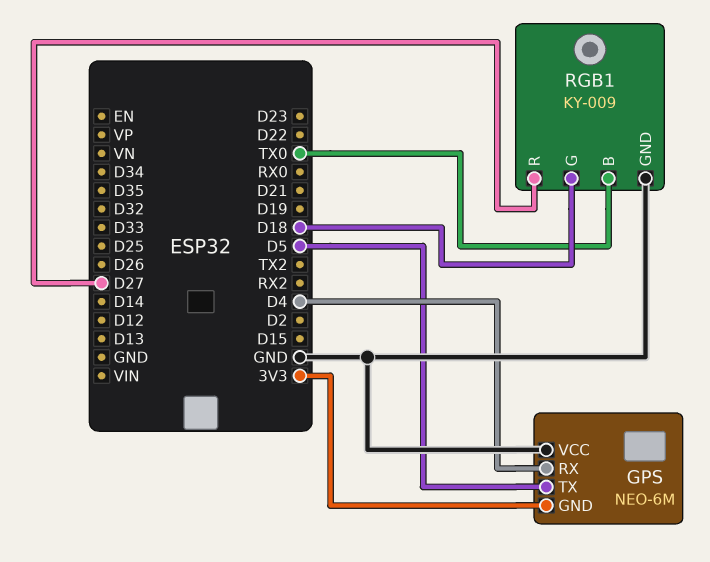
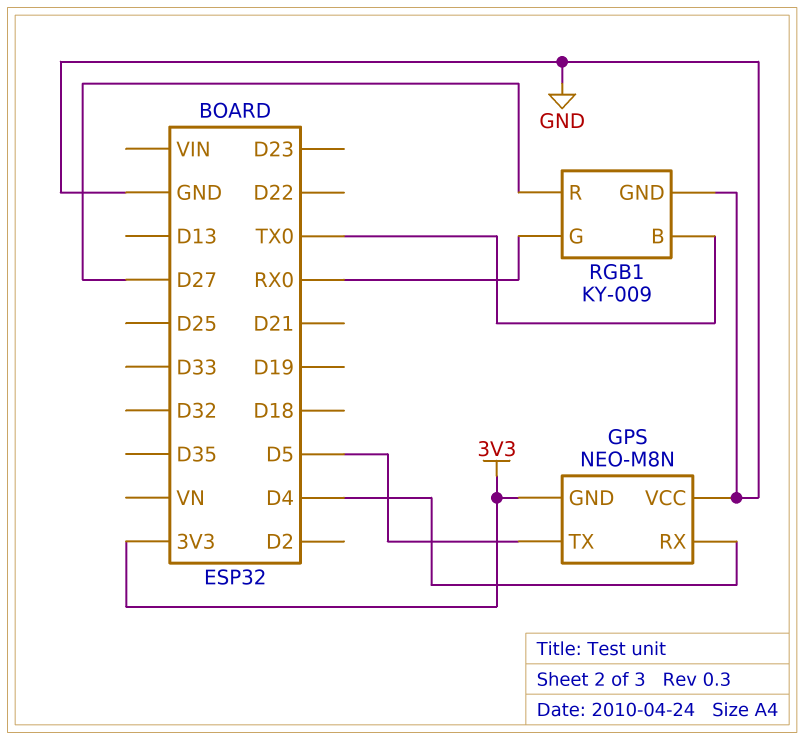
GPS: NEO-6M -> NEO-M8N
RGB1 pin G: D18 -> RX0

